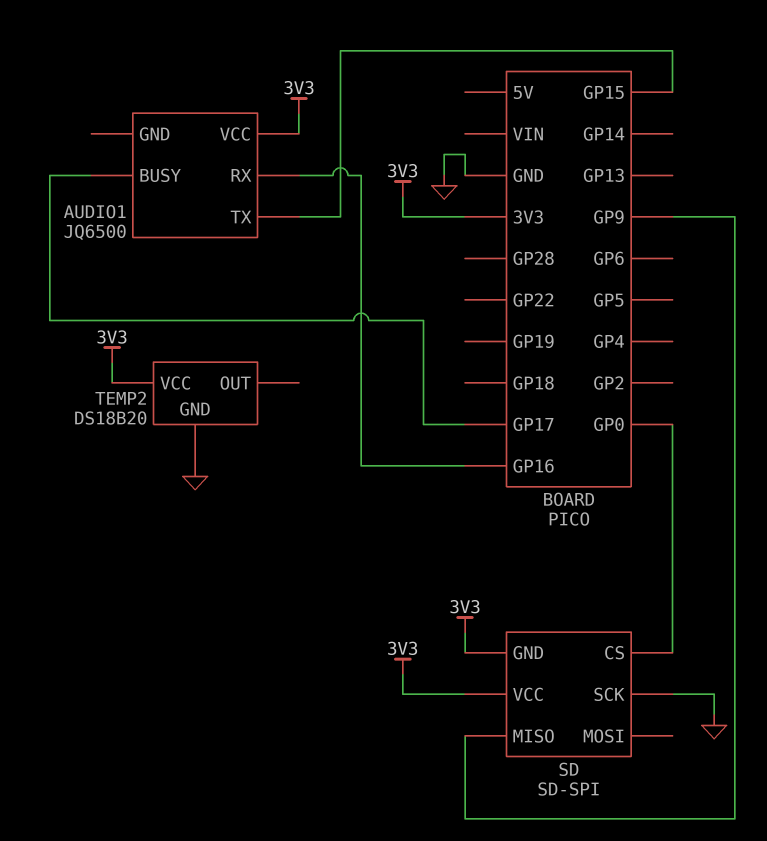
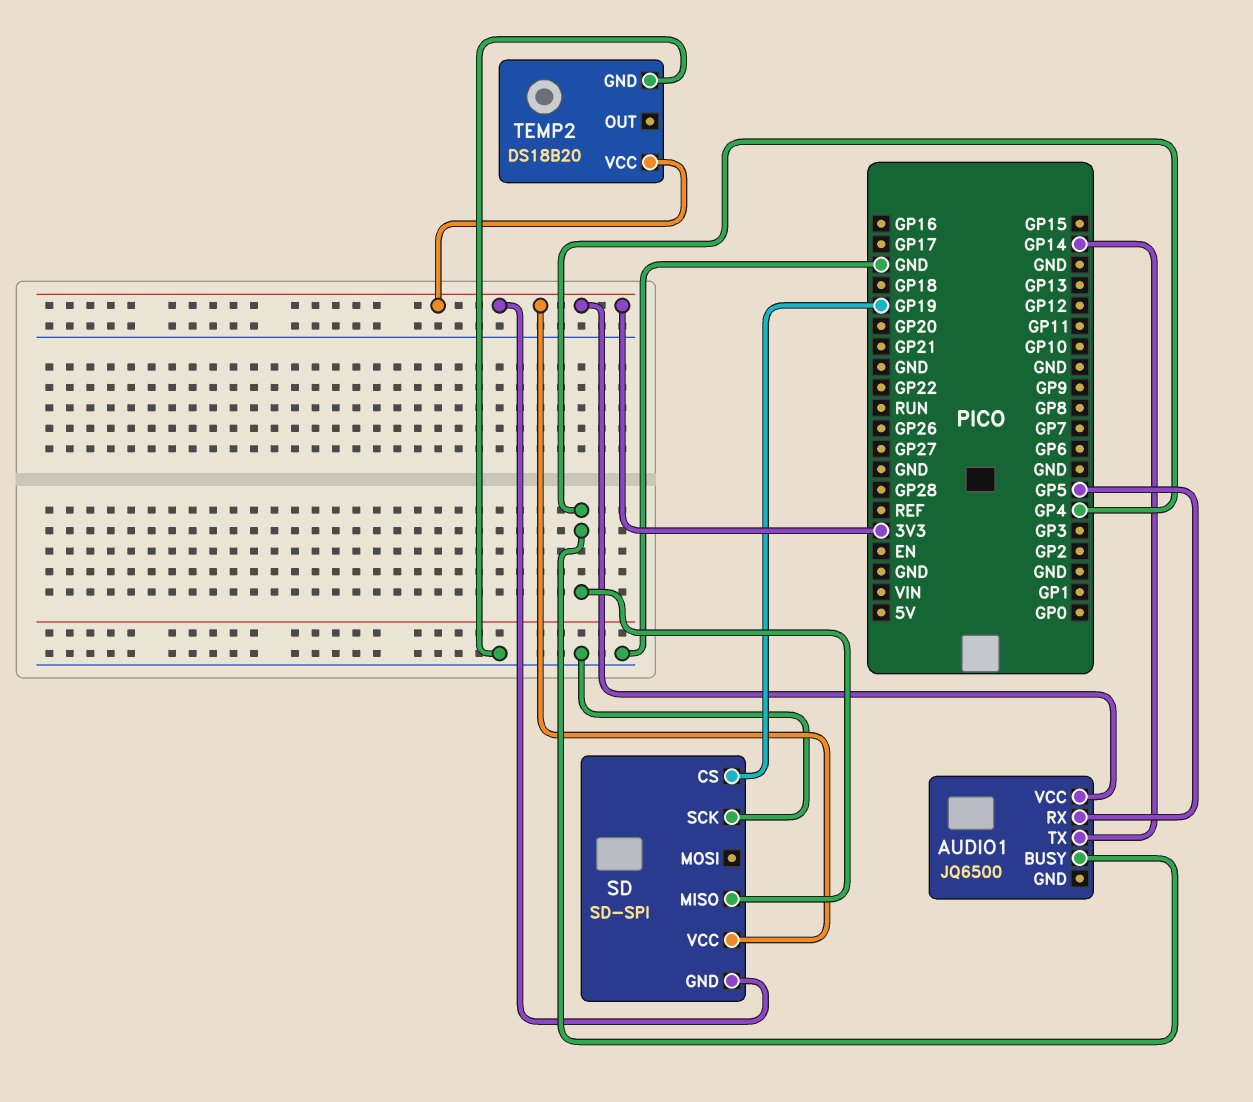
AUDIO1 pin BUSY: GP17 -> GP4
AUDIO1 pin RX: GP16 -> GP5
AUDIO1 pin TX: GP15 -> GP14
SD pin CS: GP0 -> GP19
SD pin MISO: GP9 -> GP4

